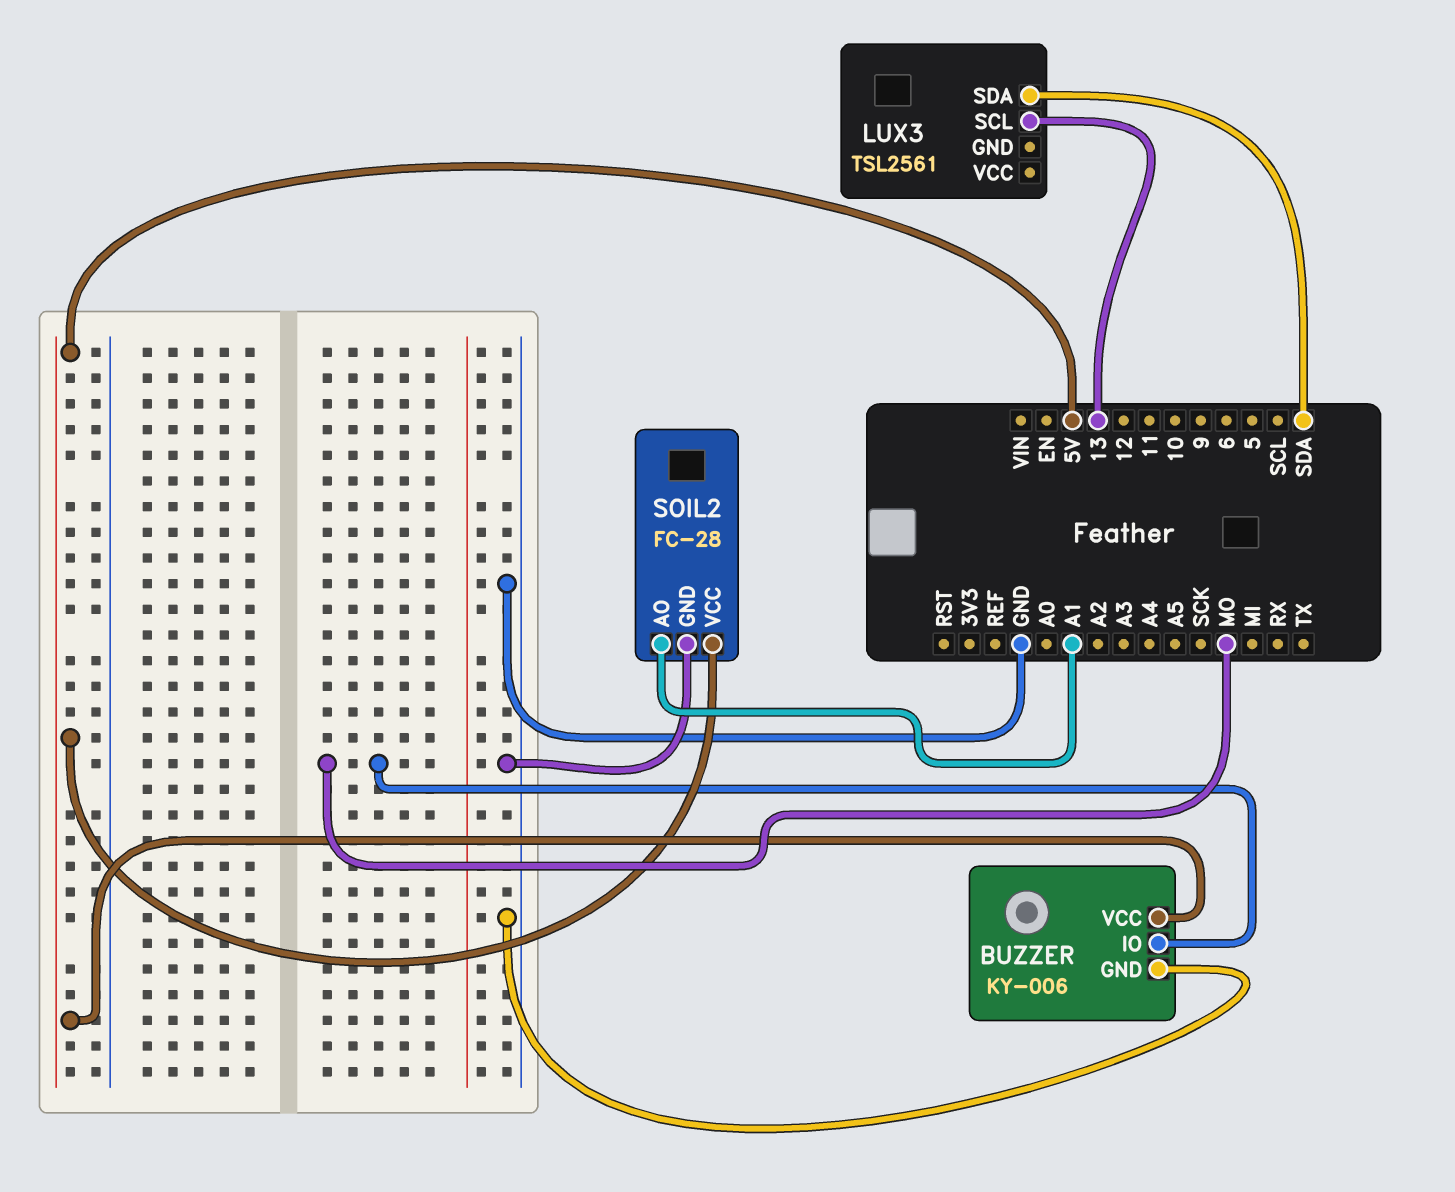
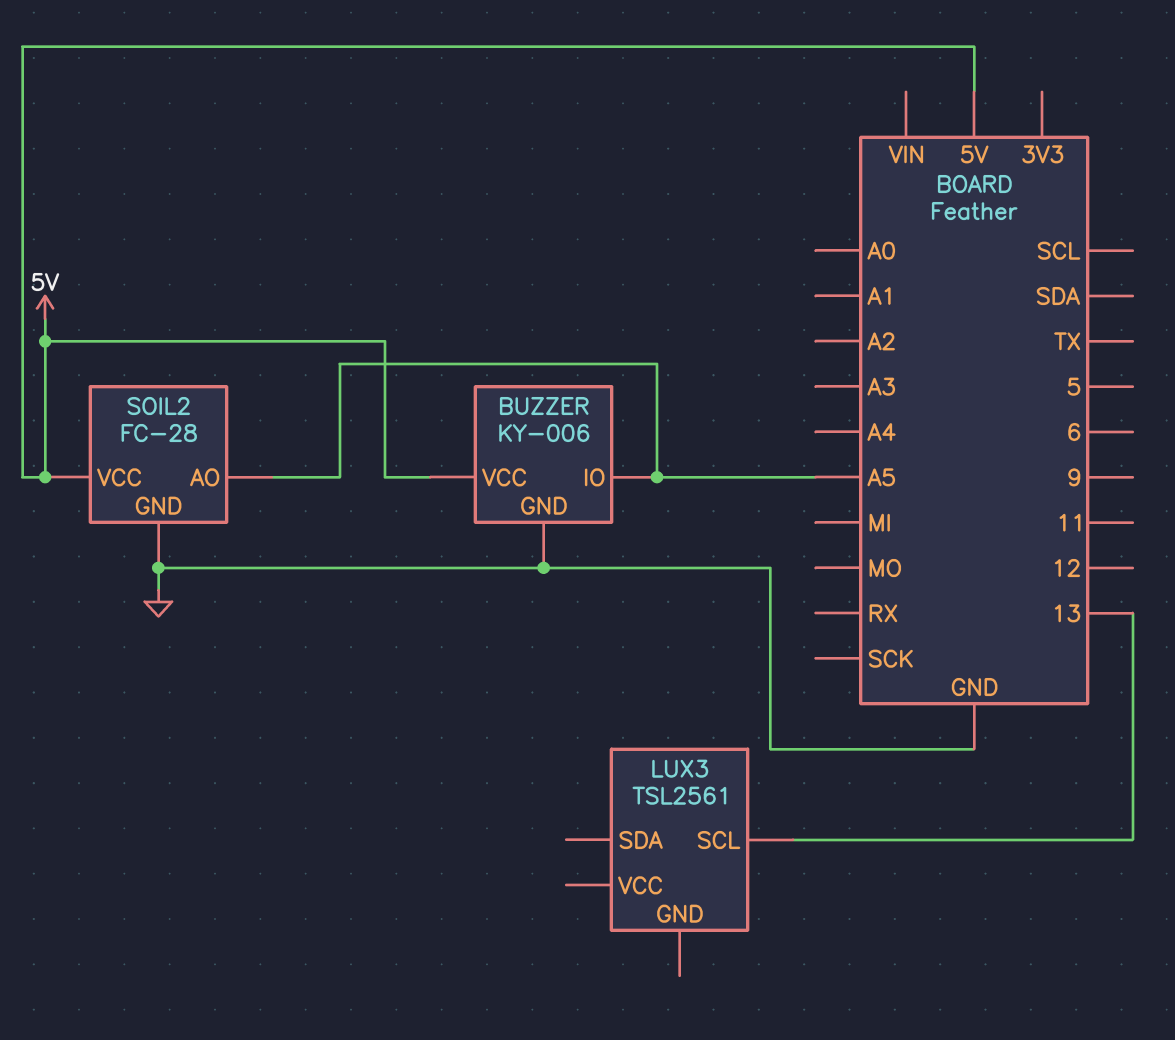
BUZZER pin IO: MO -> A5
LUX3 pin SDA: SDA -> none
SOIL2 pin AO: A1 -> A5

